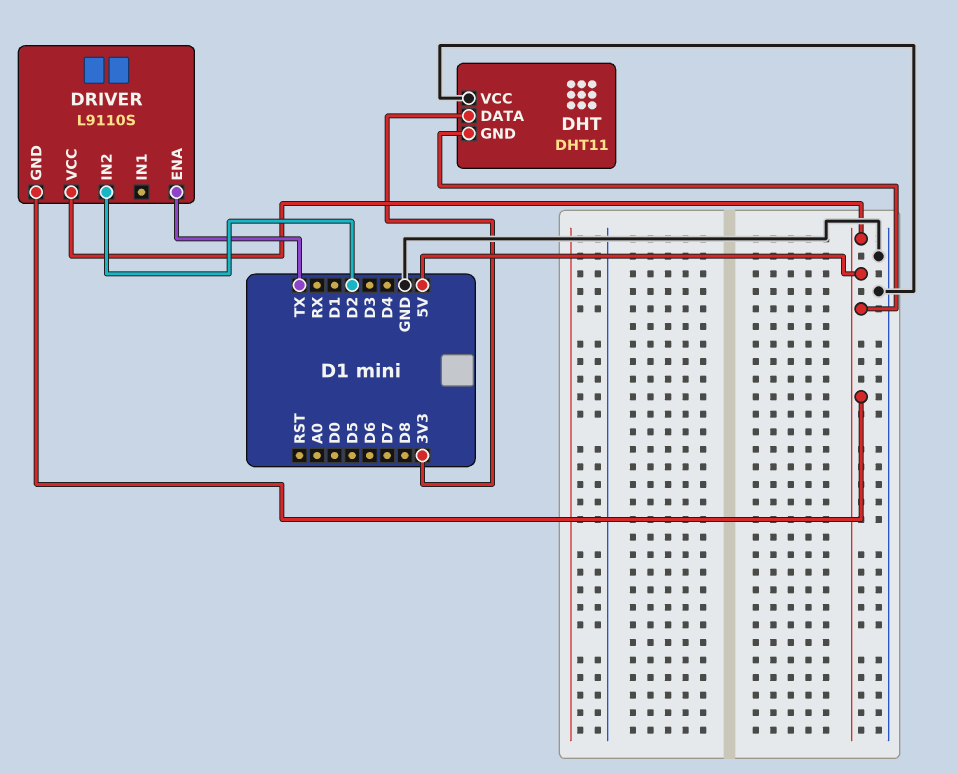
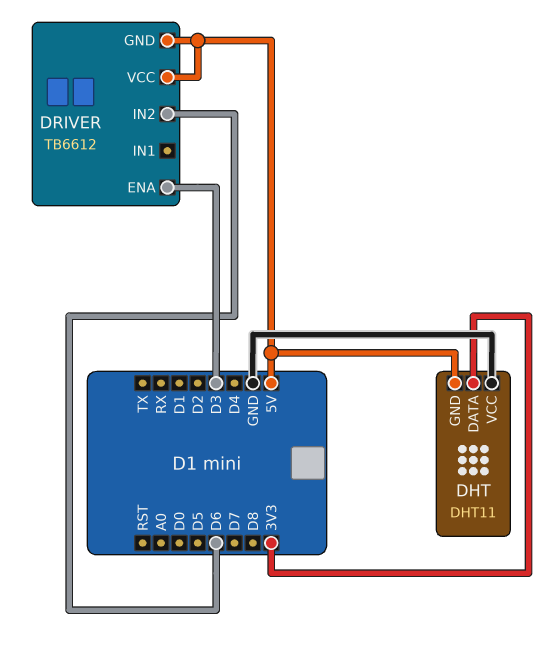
DRIVER: L9110S -> TB6612
DRIVER pin ENA: TX -> D3
DRIVER pin IN2: D2 -> D6

